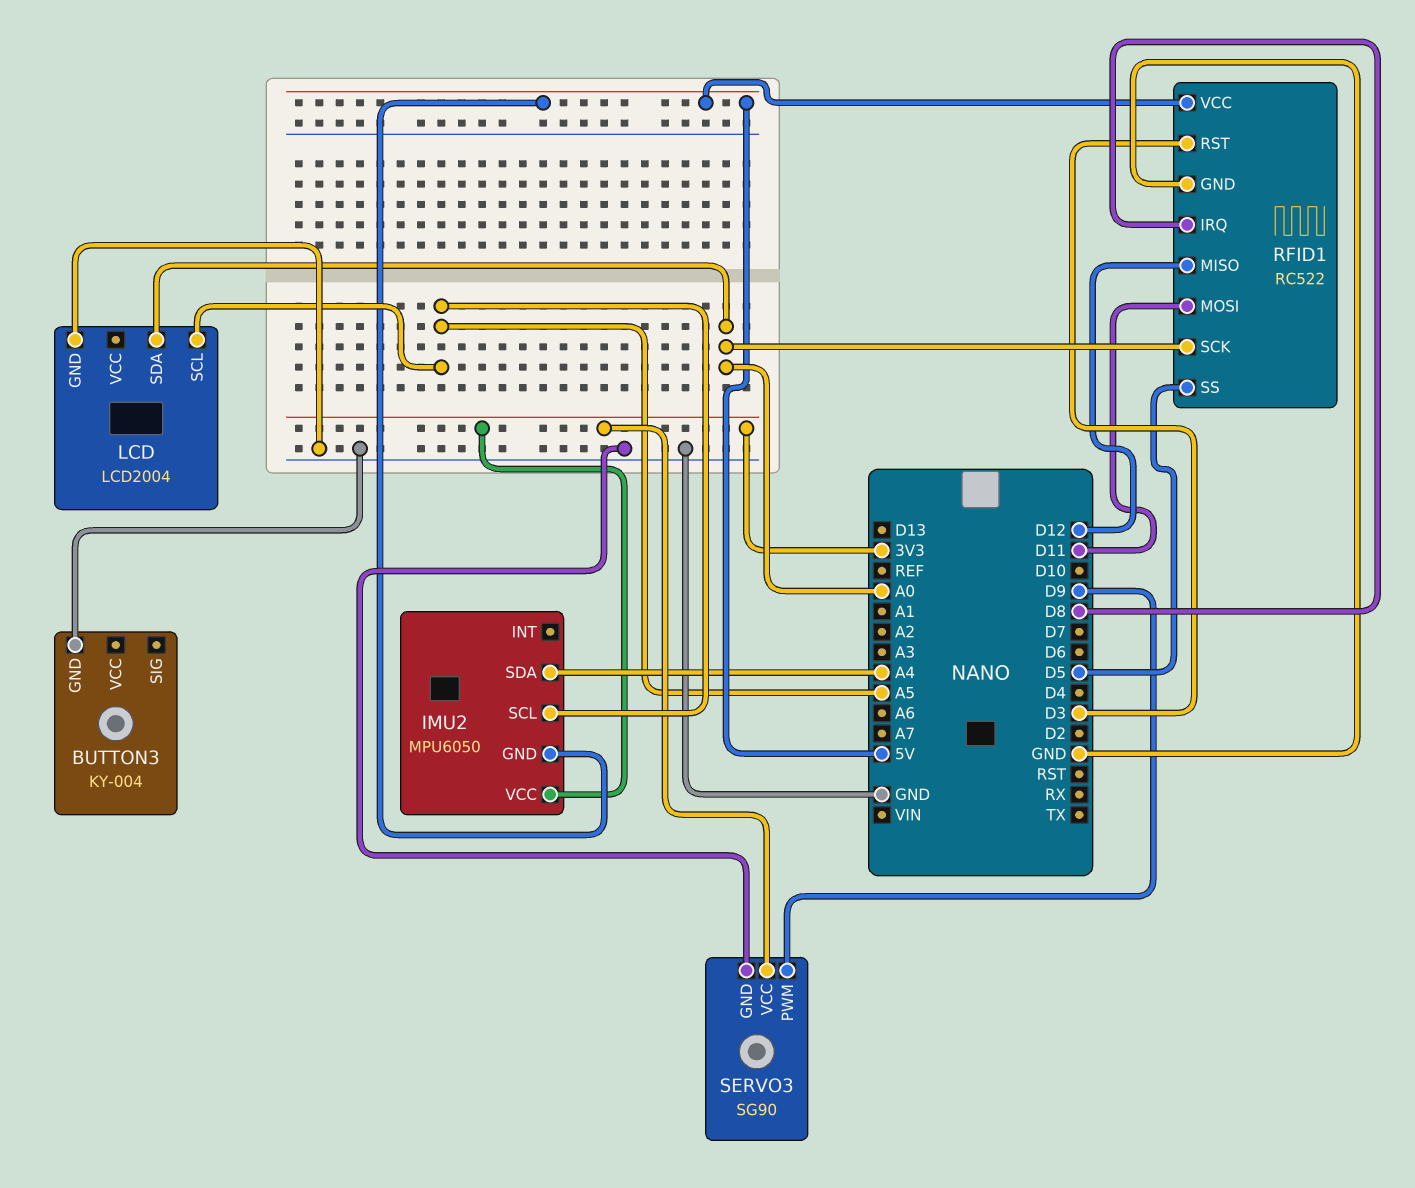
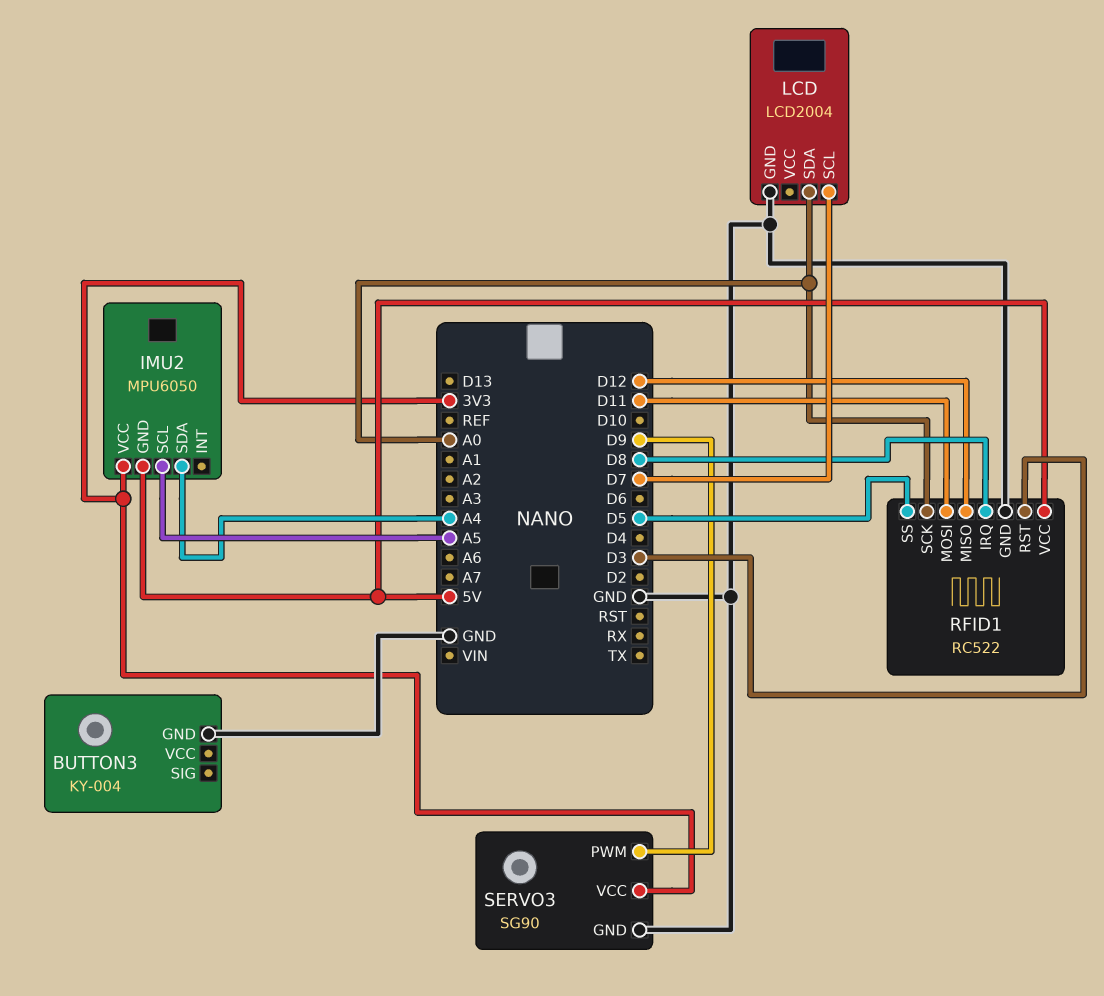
LCD pin SCL: A5 -> D7

